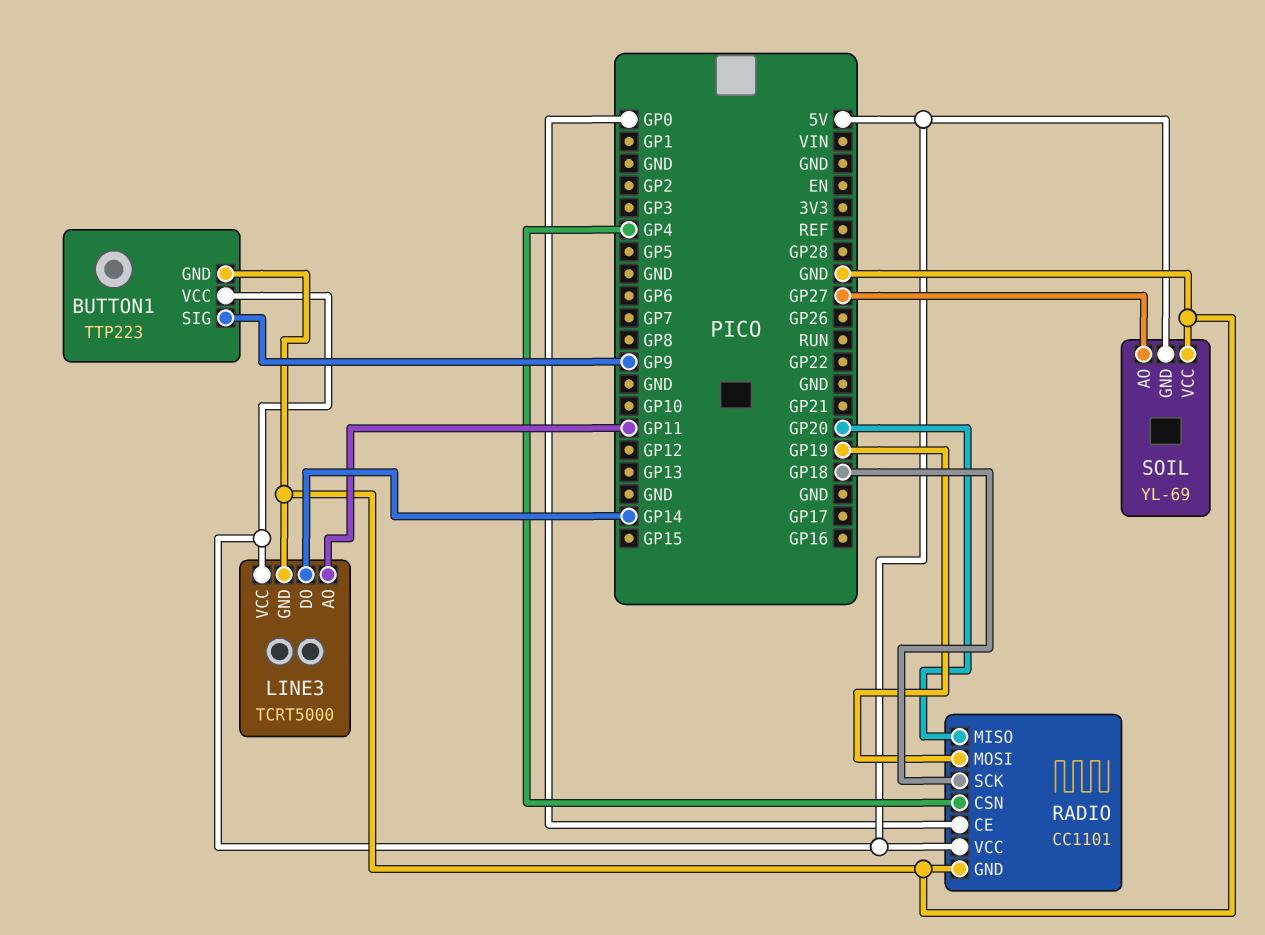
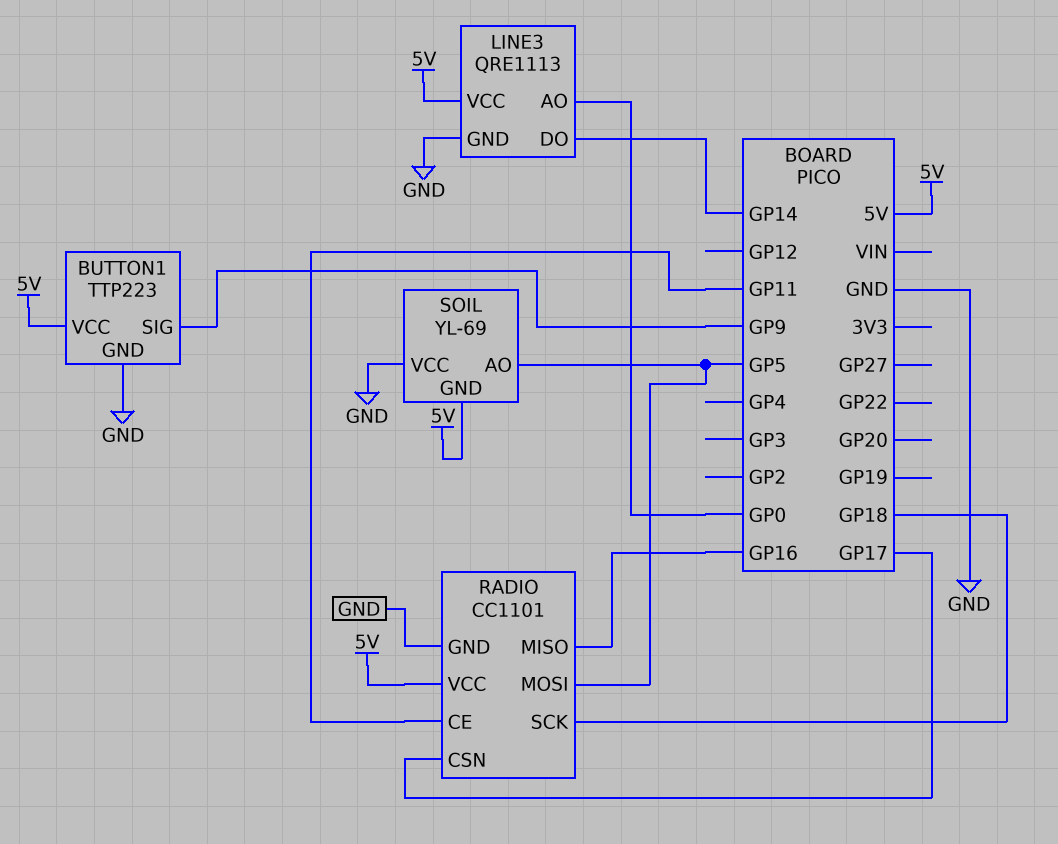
LINE3: TCRT5000 -> QRE1113
LINE3 pin AO: GP11 -> GP0
RADIO pin CE: GP0 -> GP11
RADIO pin CSN: GP4 -> GP17
RADIO pin MISO: GP20 -> GP16
RADIO pin MOSI: GP19 -> GP5
SOIL pin AO: GP27 -> GP5

